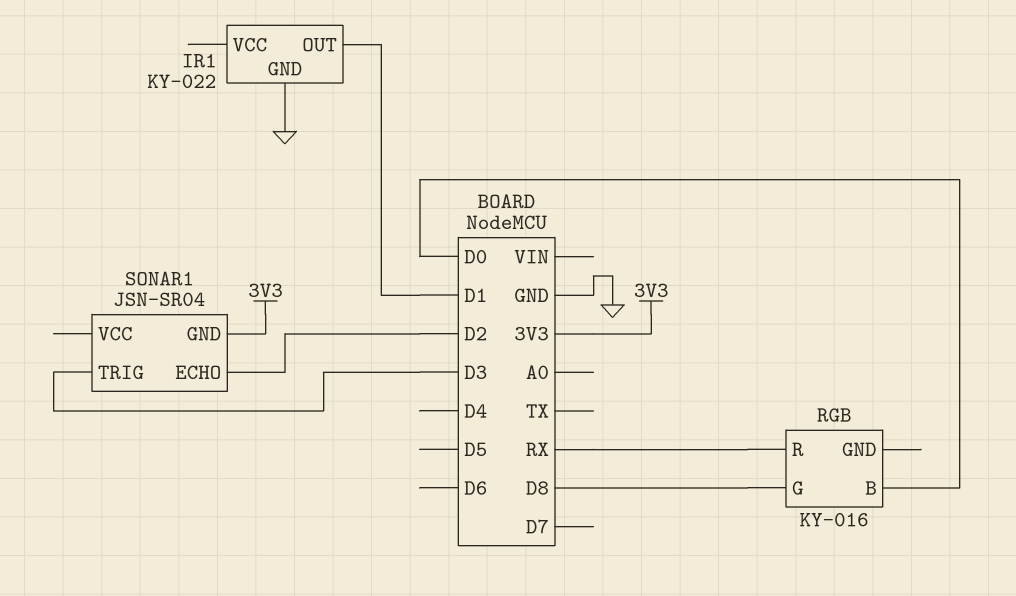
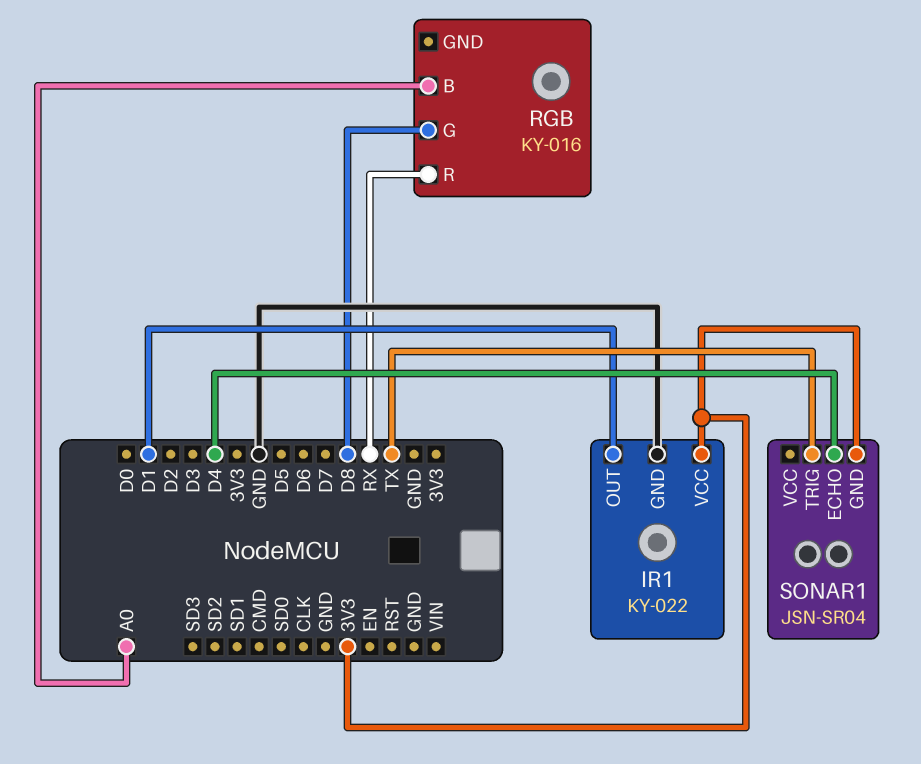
IR1 pin VCC: none -> 3V3
RGB pin B: D0 -> A0
SONAR1 pin ECHO: D2 -> D4
SONAR1 pin TRIG: D3 -> TX

